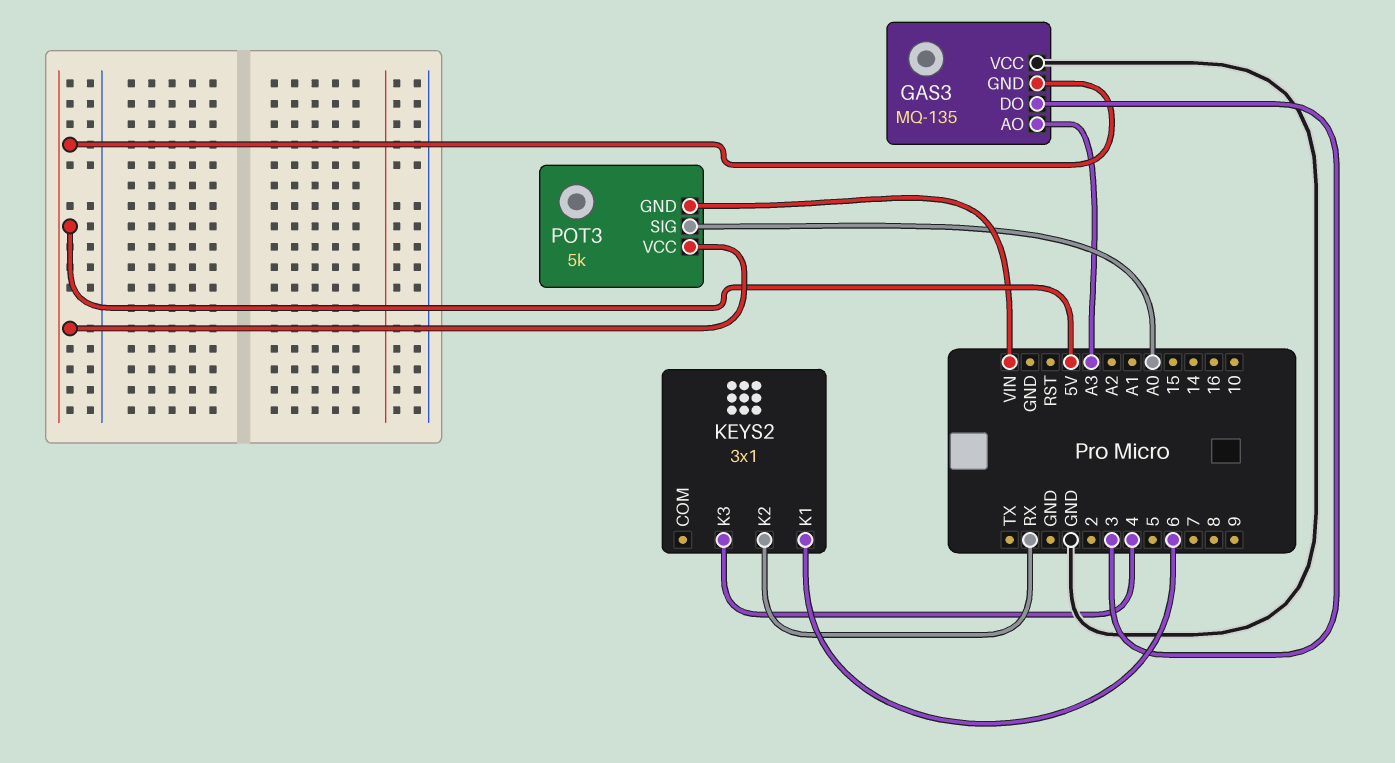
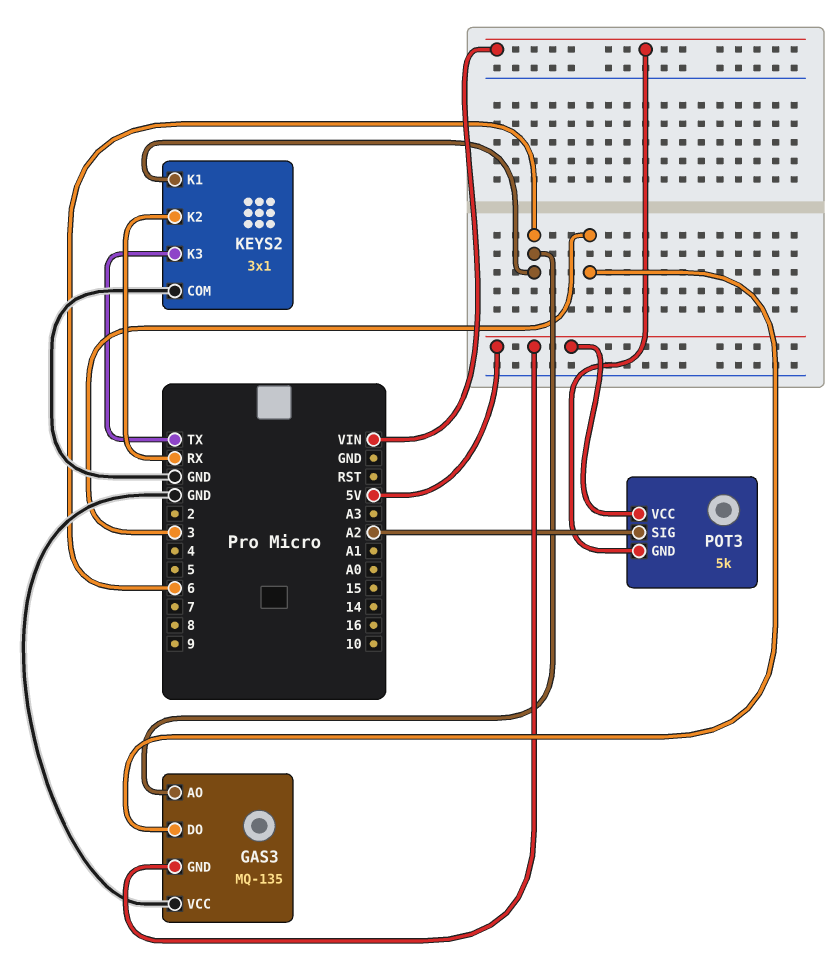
GAS3 pin AO: A3 -> 6
KEYS2 pin COM: none -> GND
KEYS2 pin K3: 4 -> TX
POT3 pin SIG: A0 -> A2

